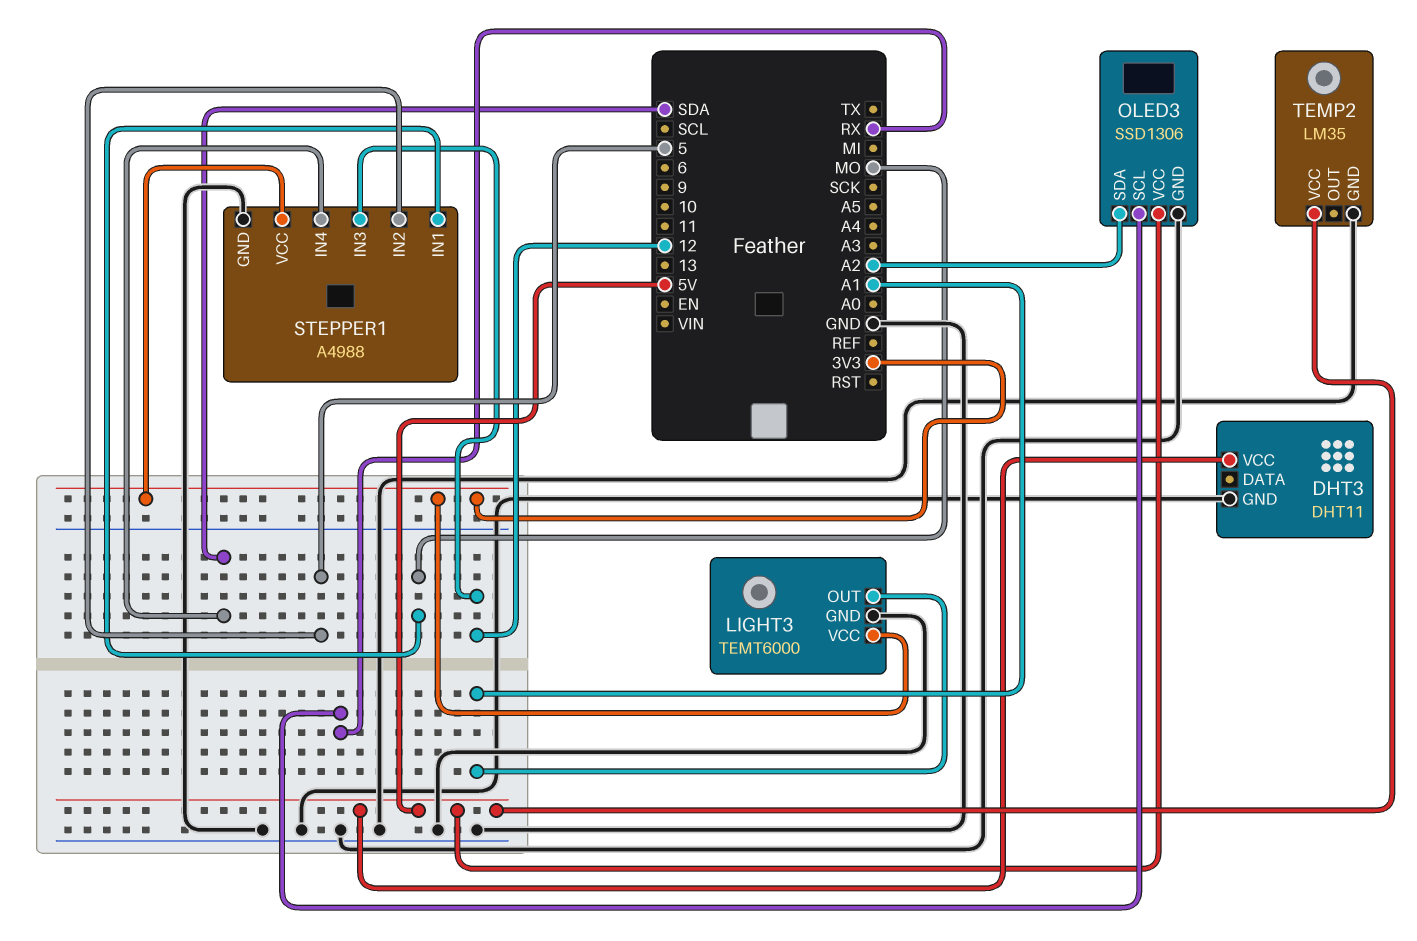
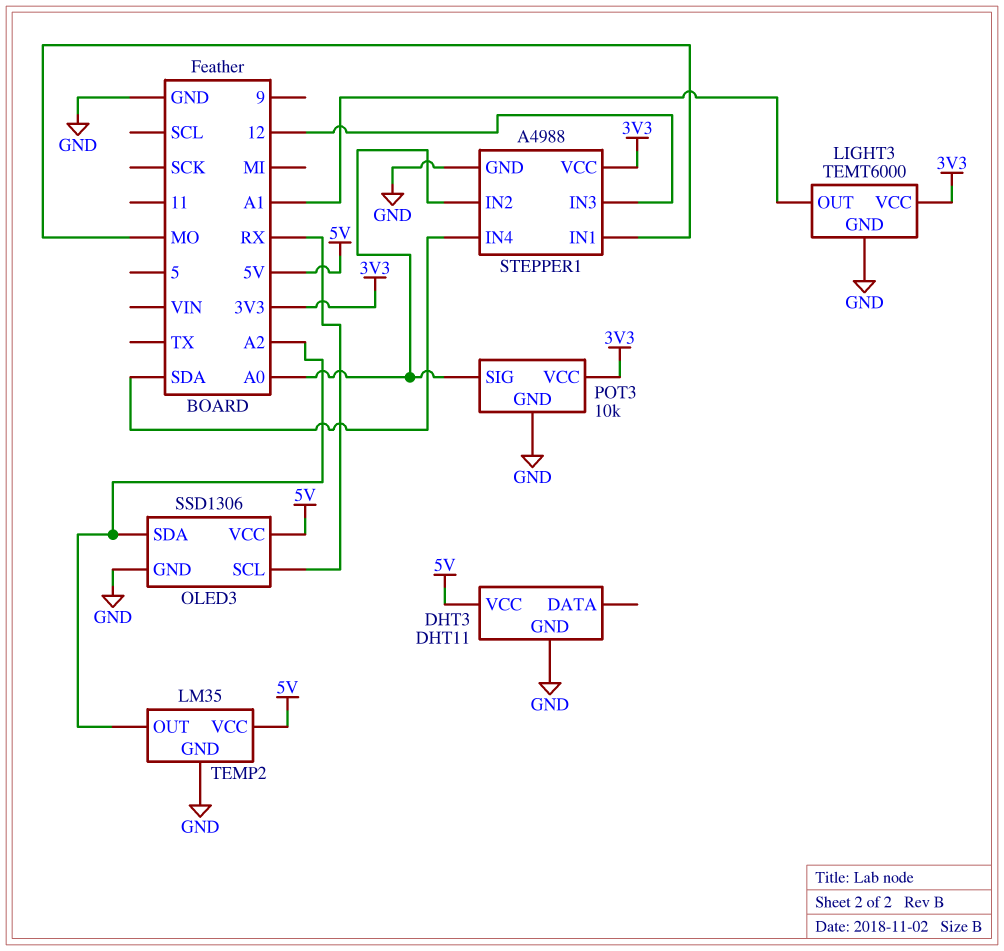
POT3: none -> 10k
POT3 pin GND: none -> GND
POT3 pin SIG: none -> A0
POT3 pin VCC: none -> 3V3
STEPPER1 pin IN2: 5 -> A0
TEMP2 pin OUT: none -> A2

